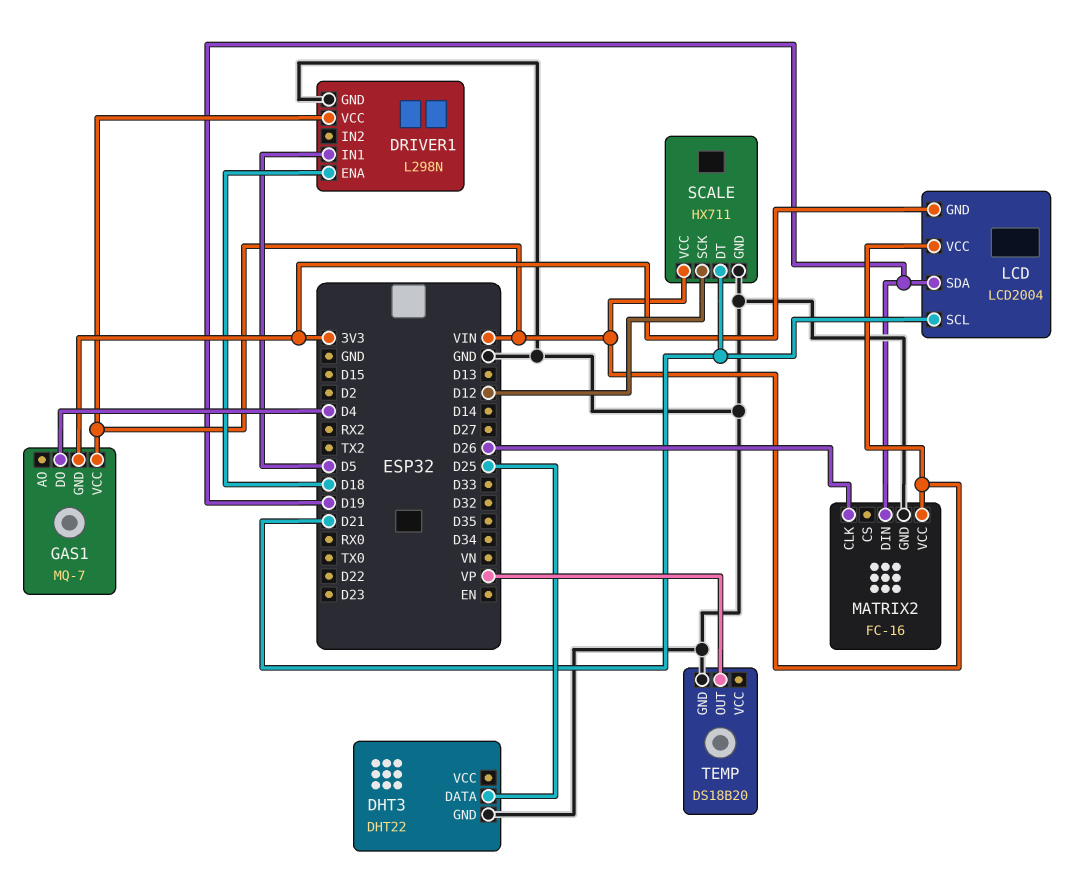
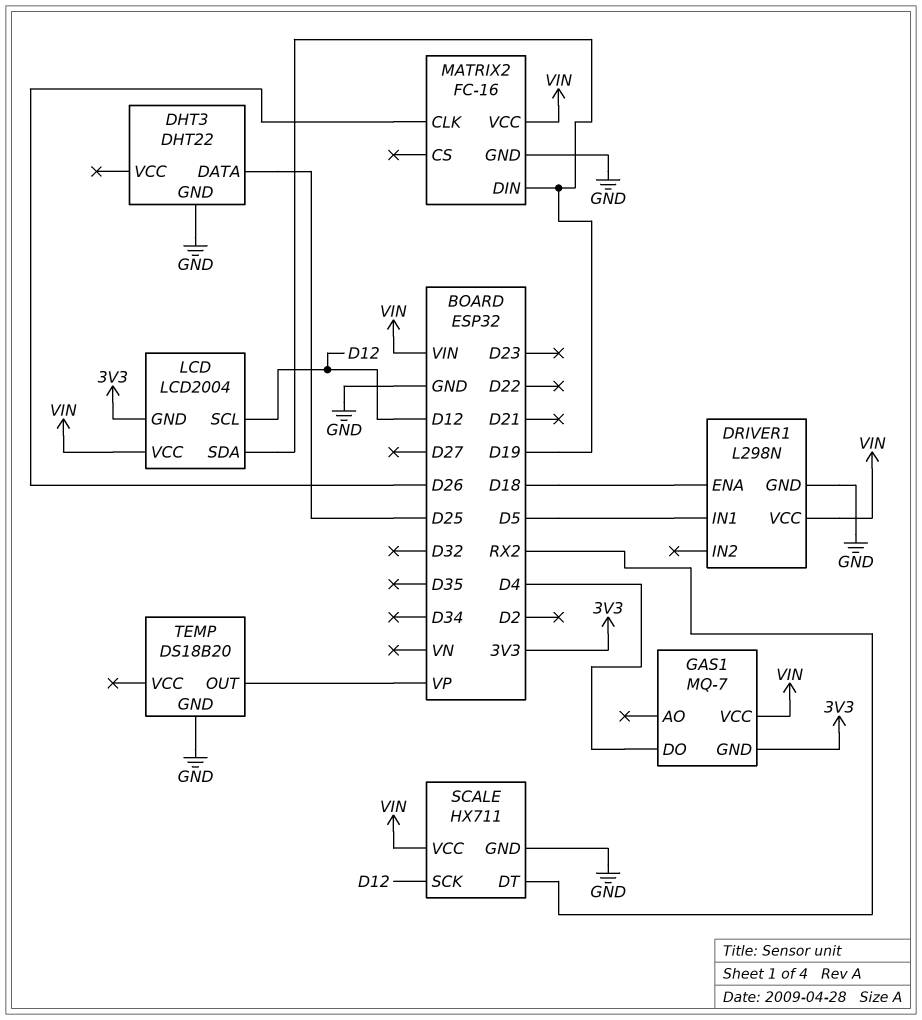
LCD pin SCL: D21 -> D12
SCALE pin DT: D21 -> RX2

